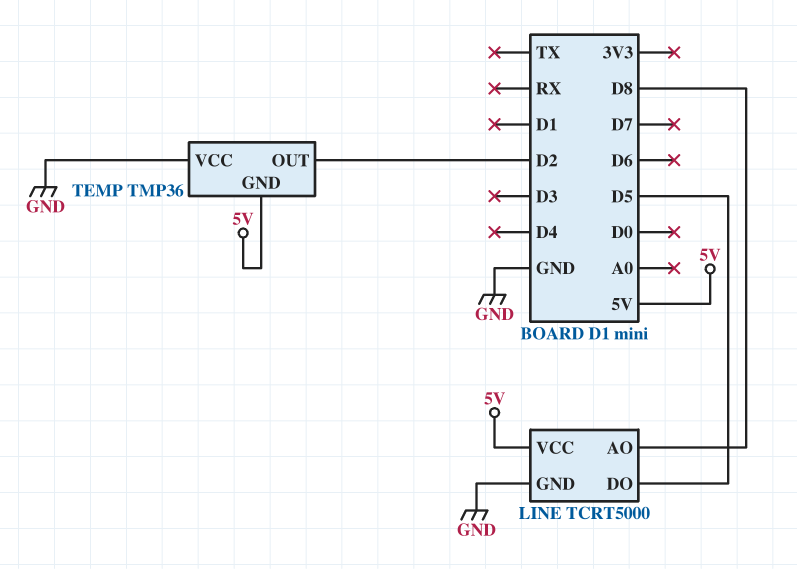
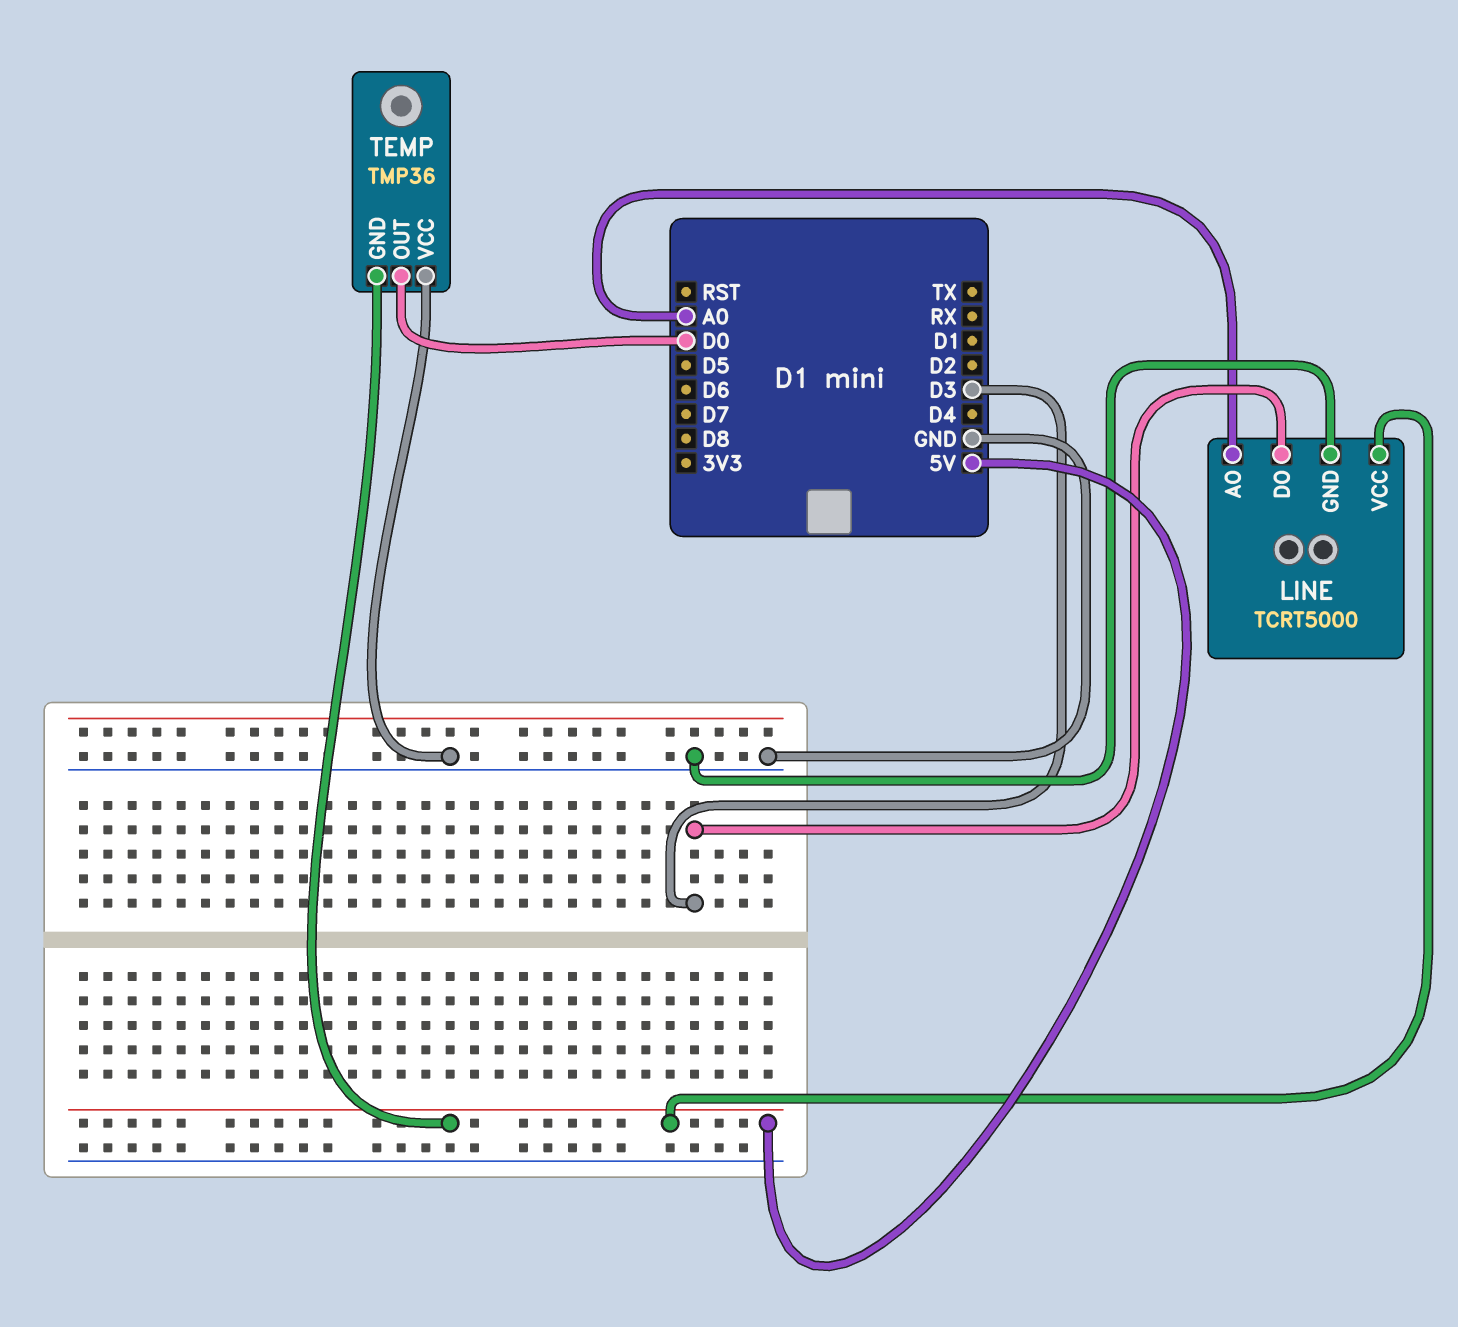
LINE pin AO: D8 -> A0
LINE pin DO: D5 -> D3
TEMP pin OUT: D2 -> D0

